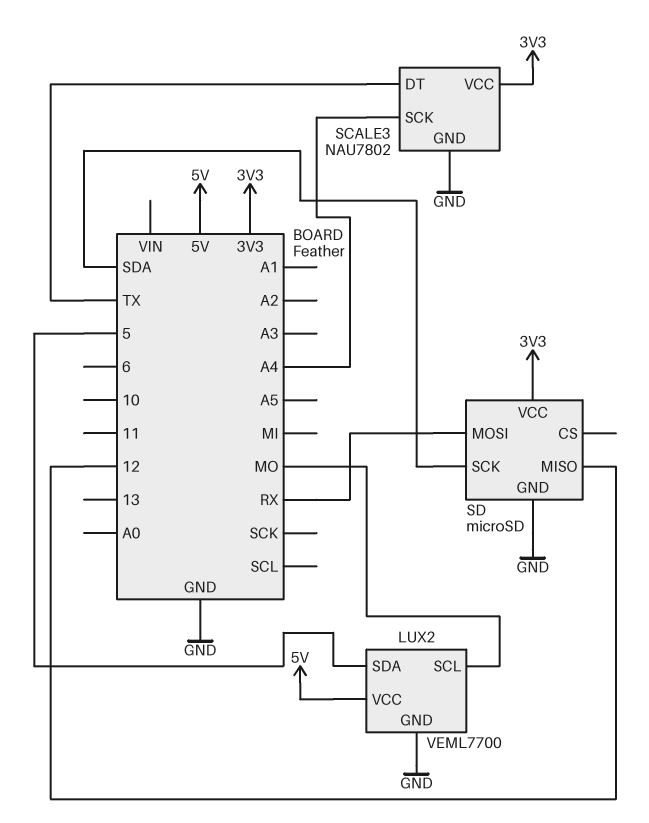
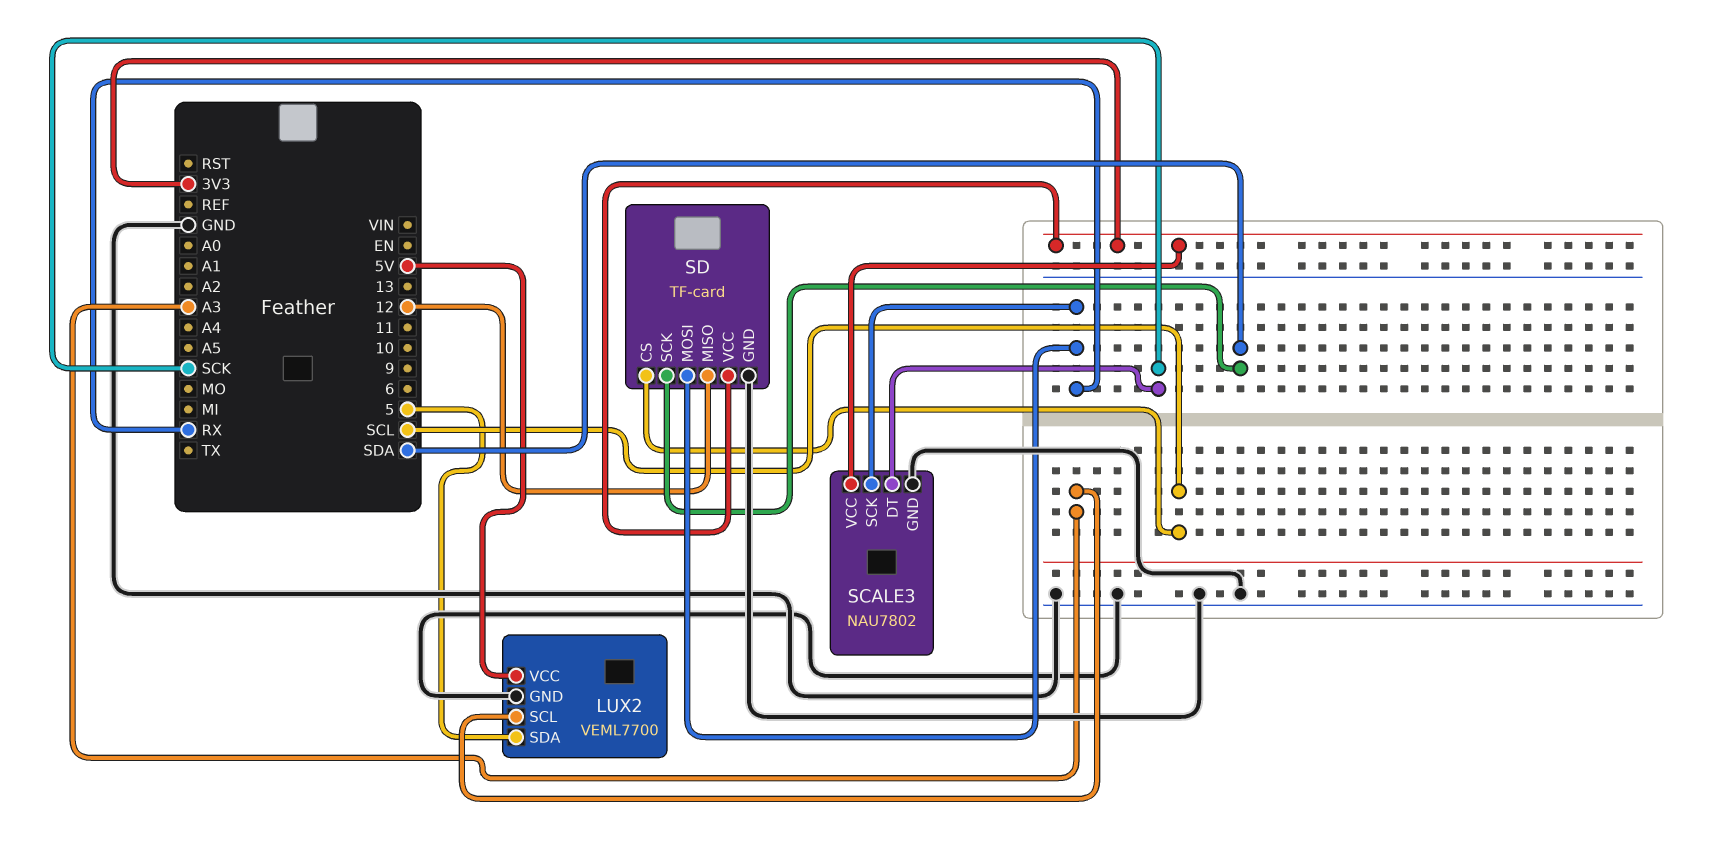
LUX2 pin SCL: MO -> A3
SCALE3 pin DT: TX -> SCK
SCALE3 pin SCK: A4 -> RX
SD: microSD -> TF-card
SD pin CS: none -> SCL

